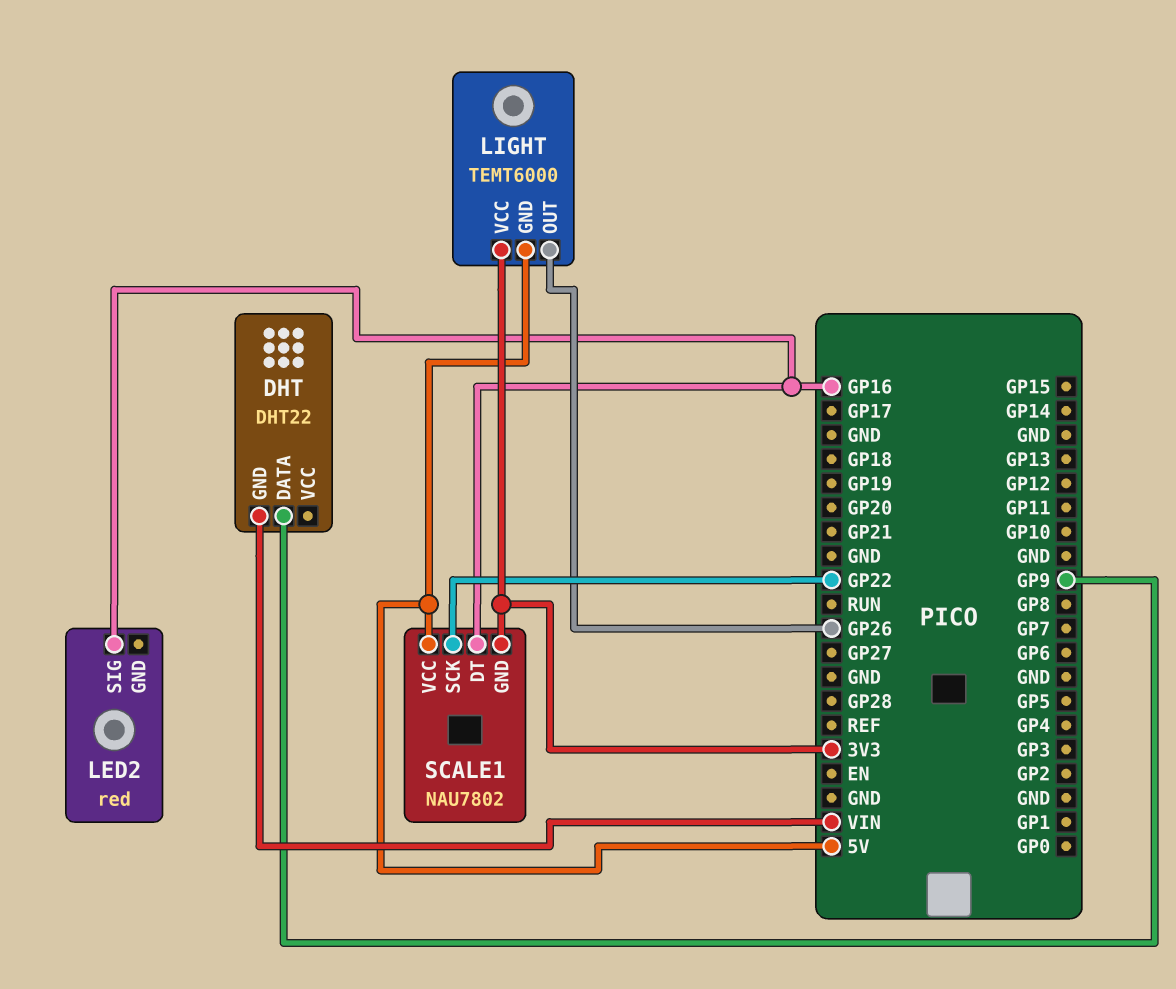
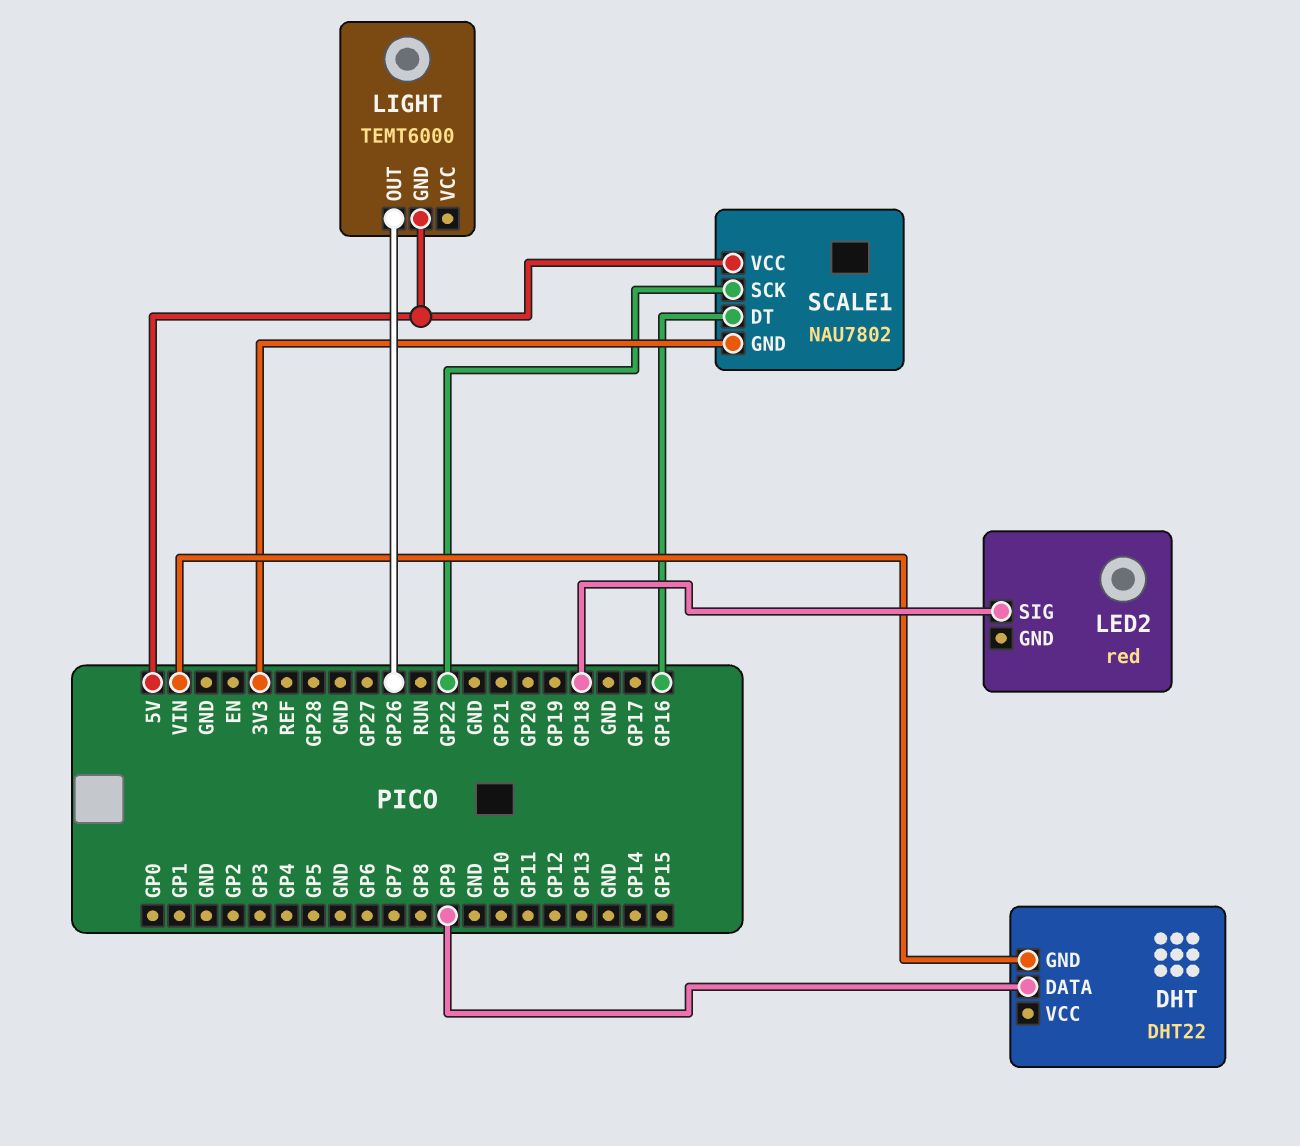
LED2 pin SIG: GP16 -> GP18
LIGHT pin VCC: 3V3 -> none

